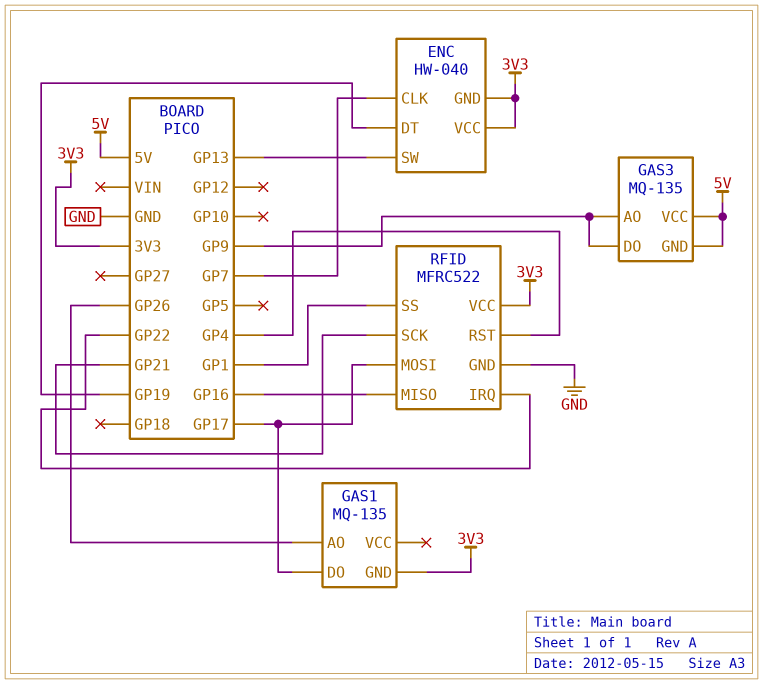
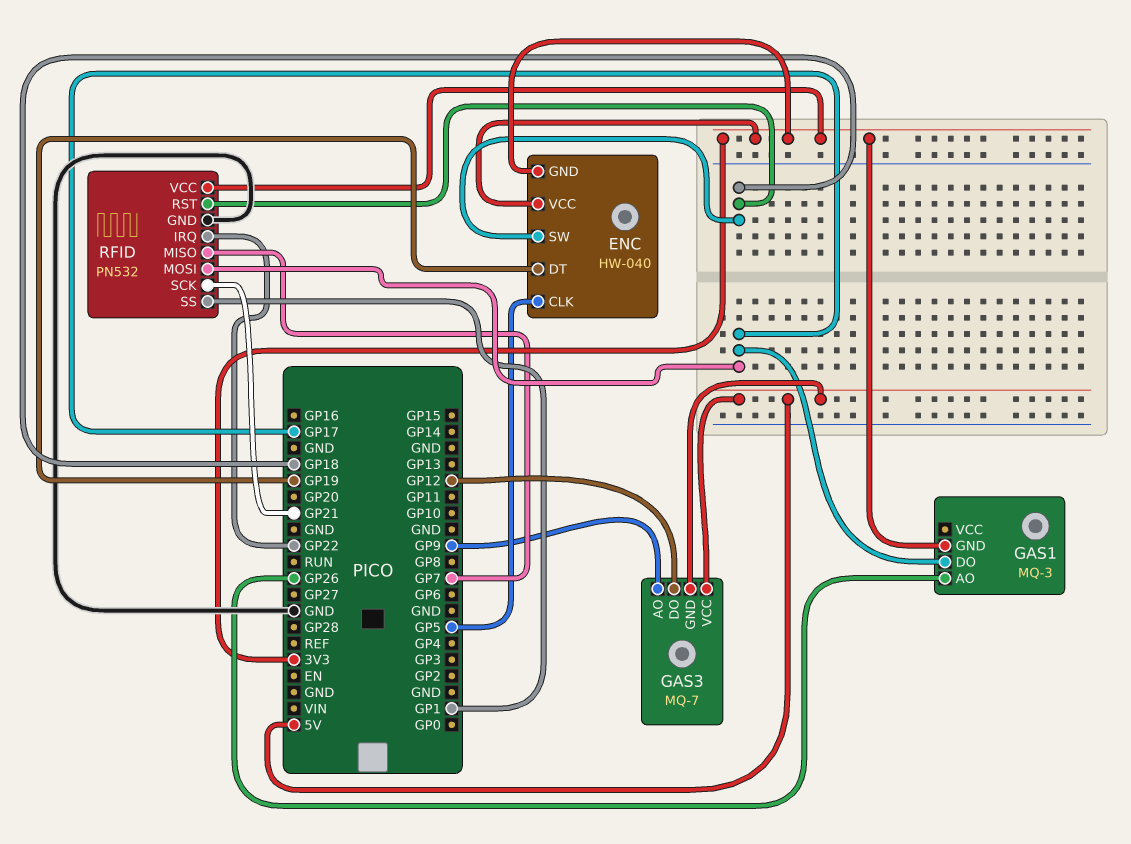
ENC pin CLK: GP7 -> GP5
ENC pin SW: GP13 -> GP18
GAS1: MQ-135 -> MQ-3
GAS3: MQ-135 -> MQ-7
GAS3 pin DO: GP9 -> GP12
RFID: MFRC522 -> PN532
RFID pin MISO: GP16 -> GP7
RFID pin RST: GP4 -> GP18

